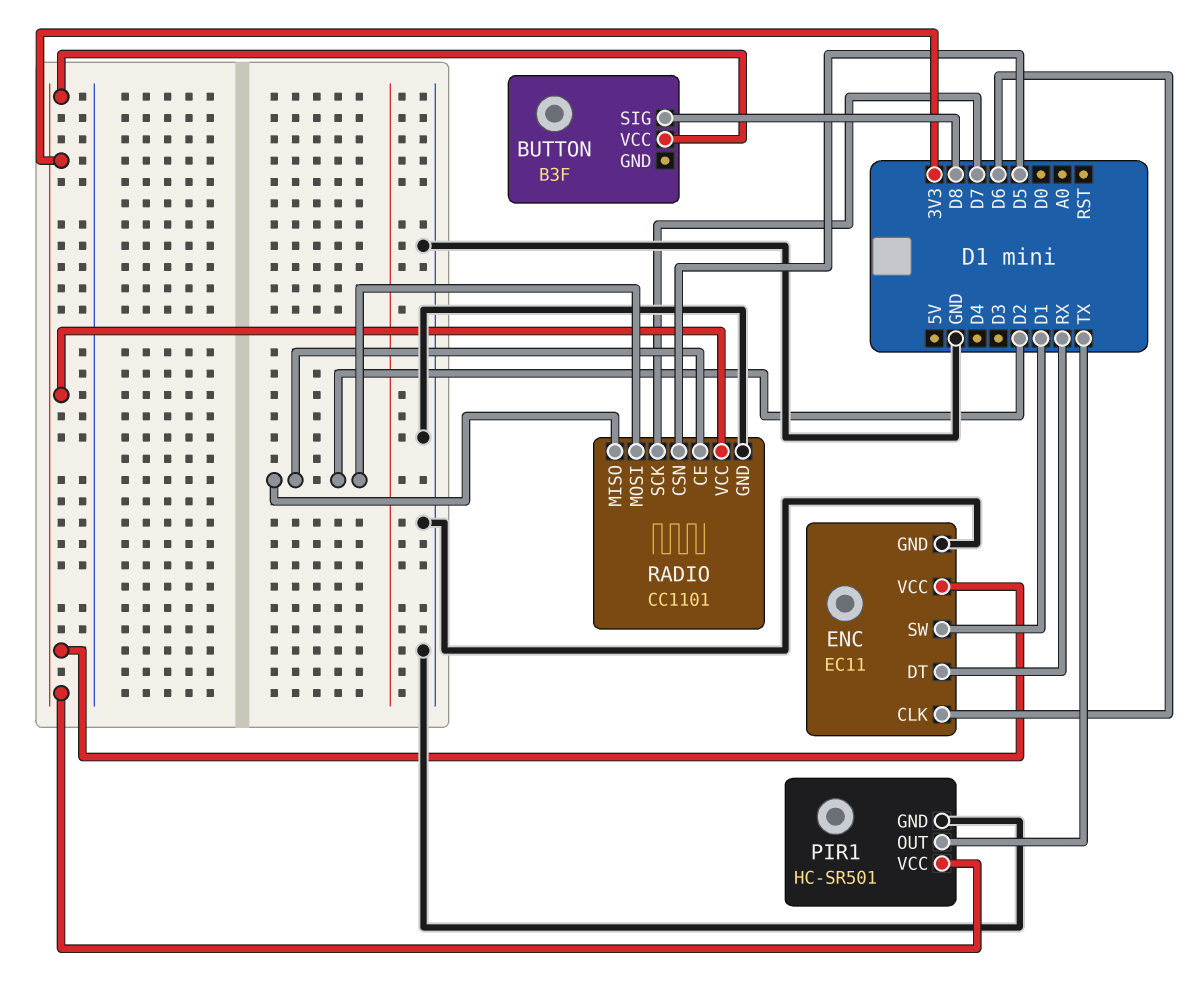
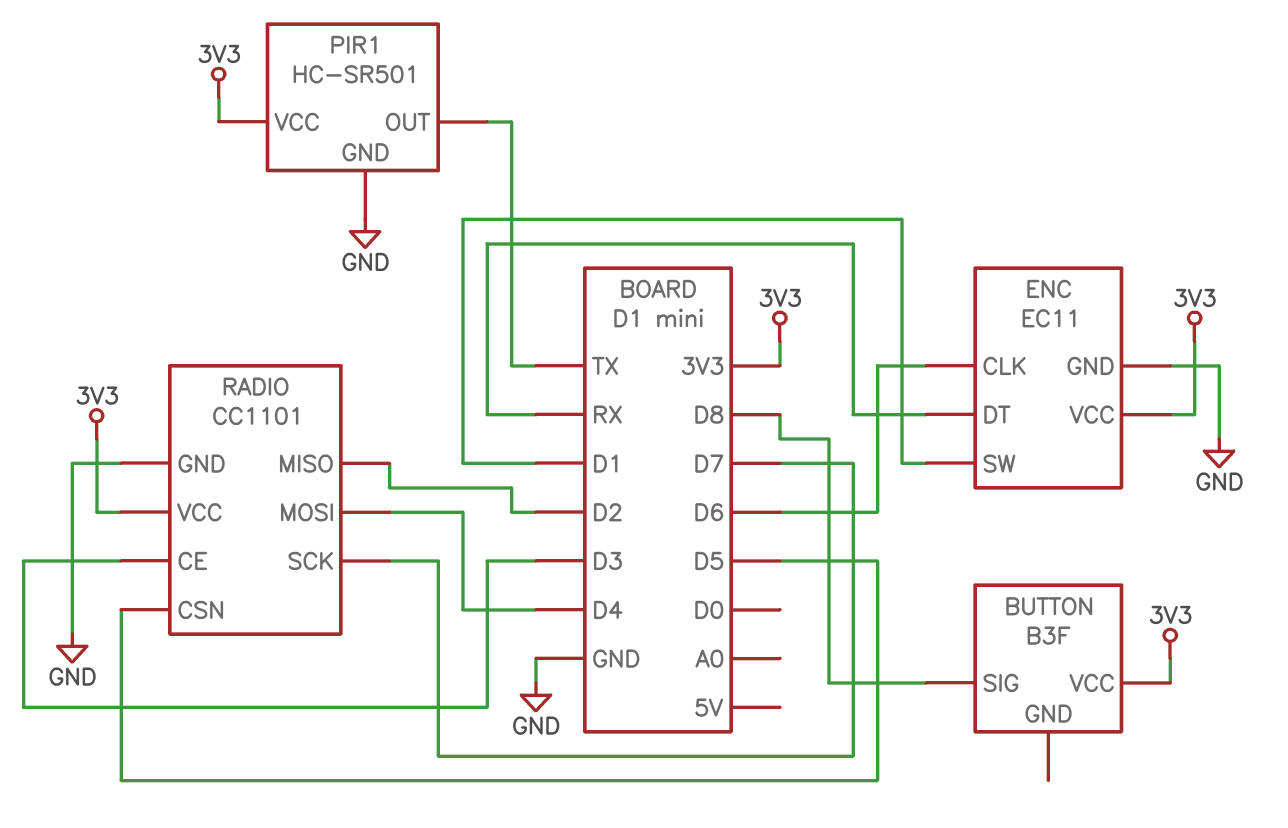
RADIO pin CE: D2 -> D3
RADIO pin MOSI: D2 -> D4

